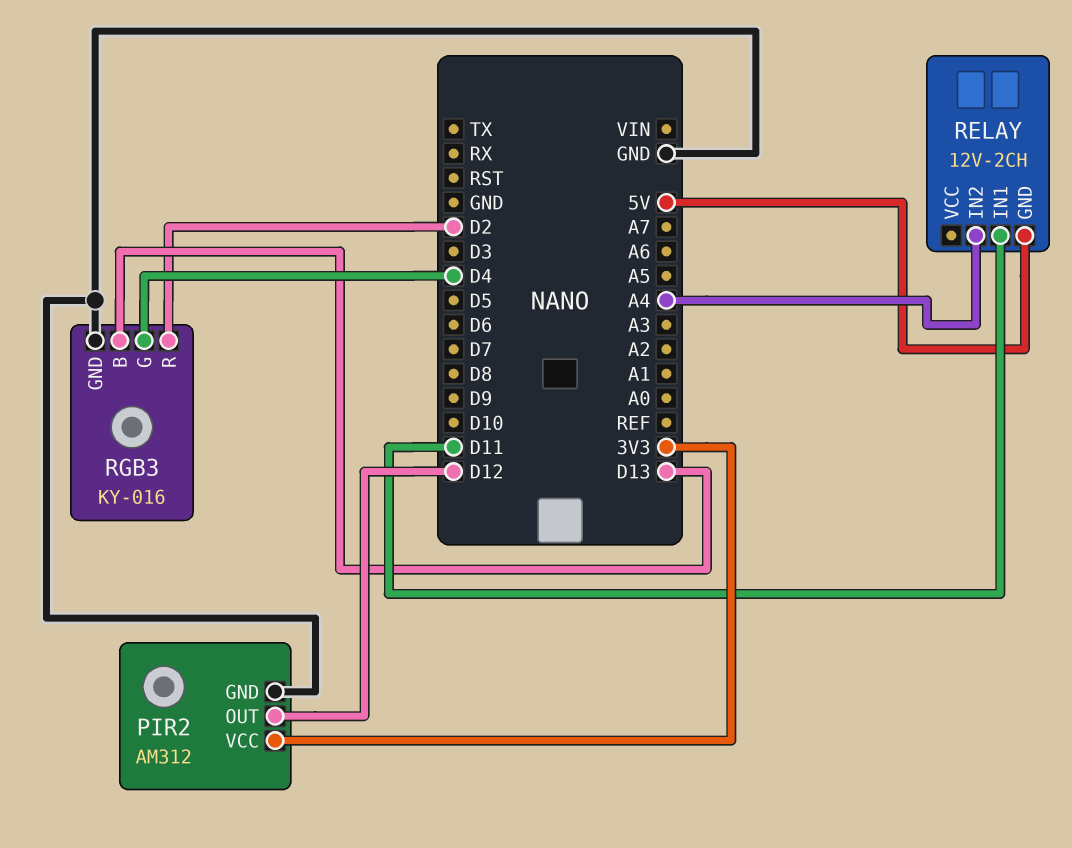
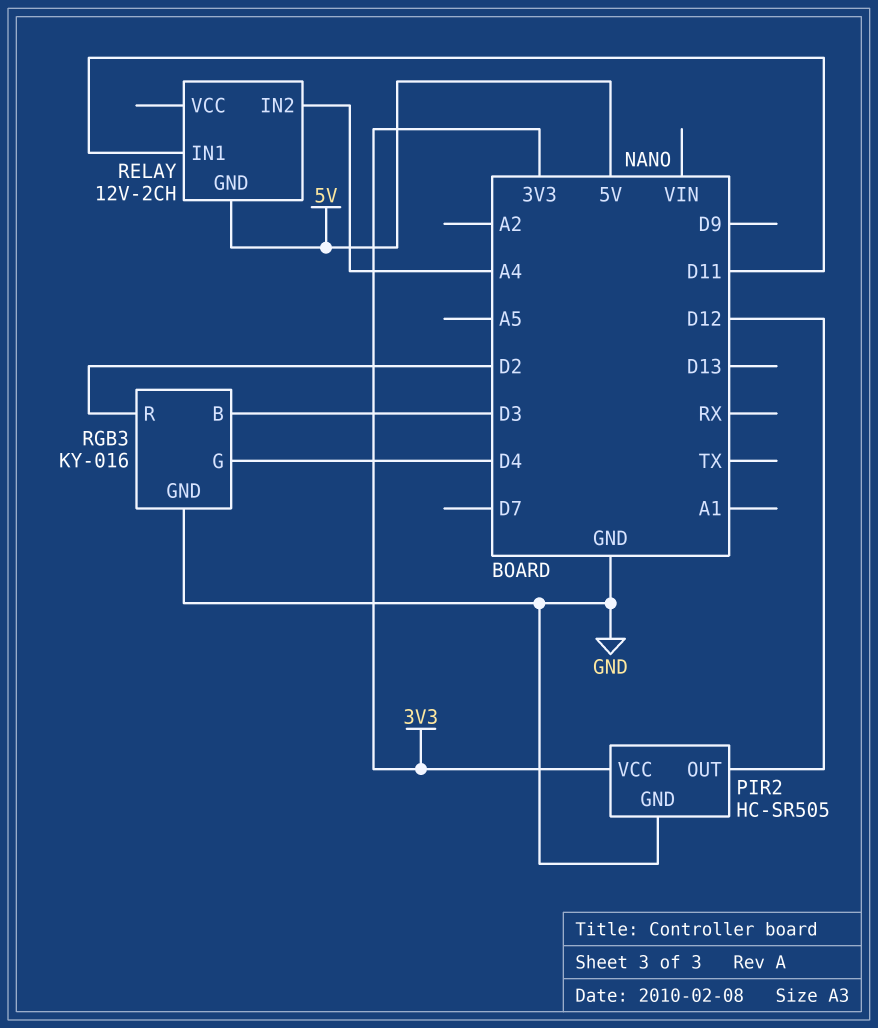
PIR2: AM312 -> HC-SR505
RGB3 pin B: D13 -> D3

